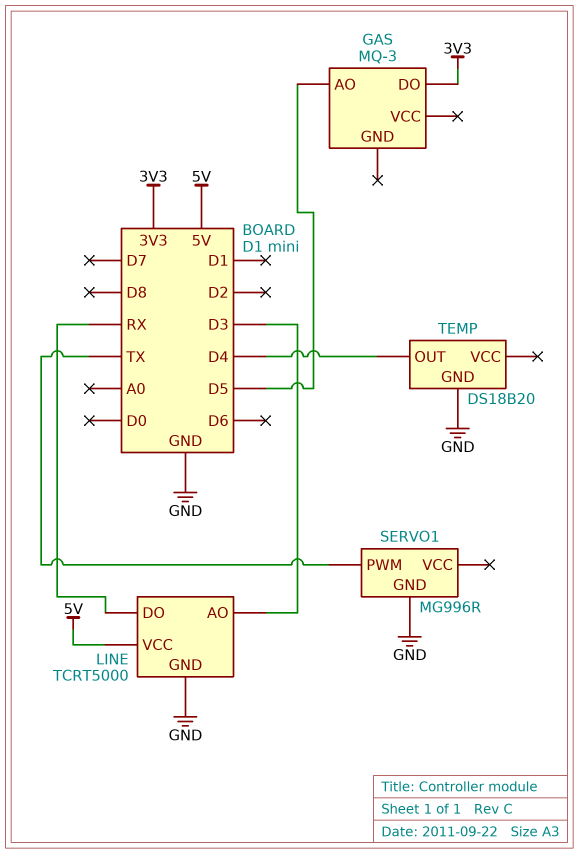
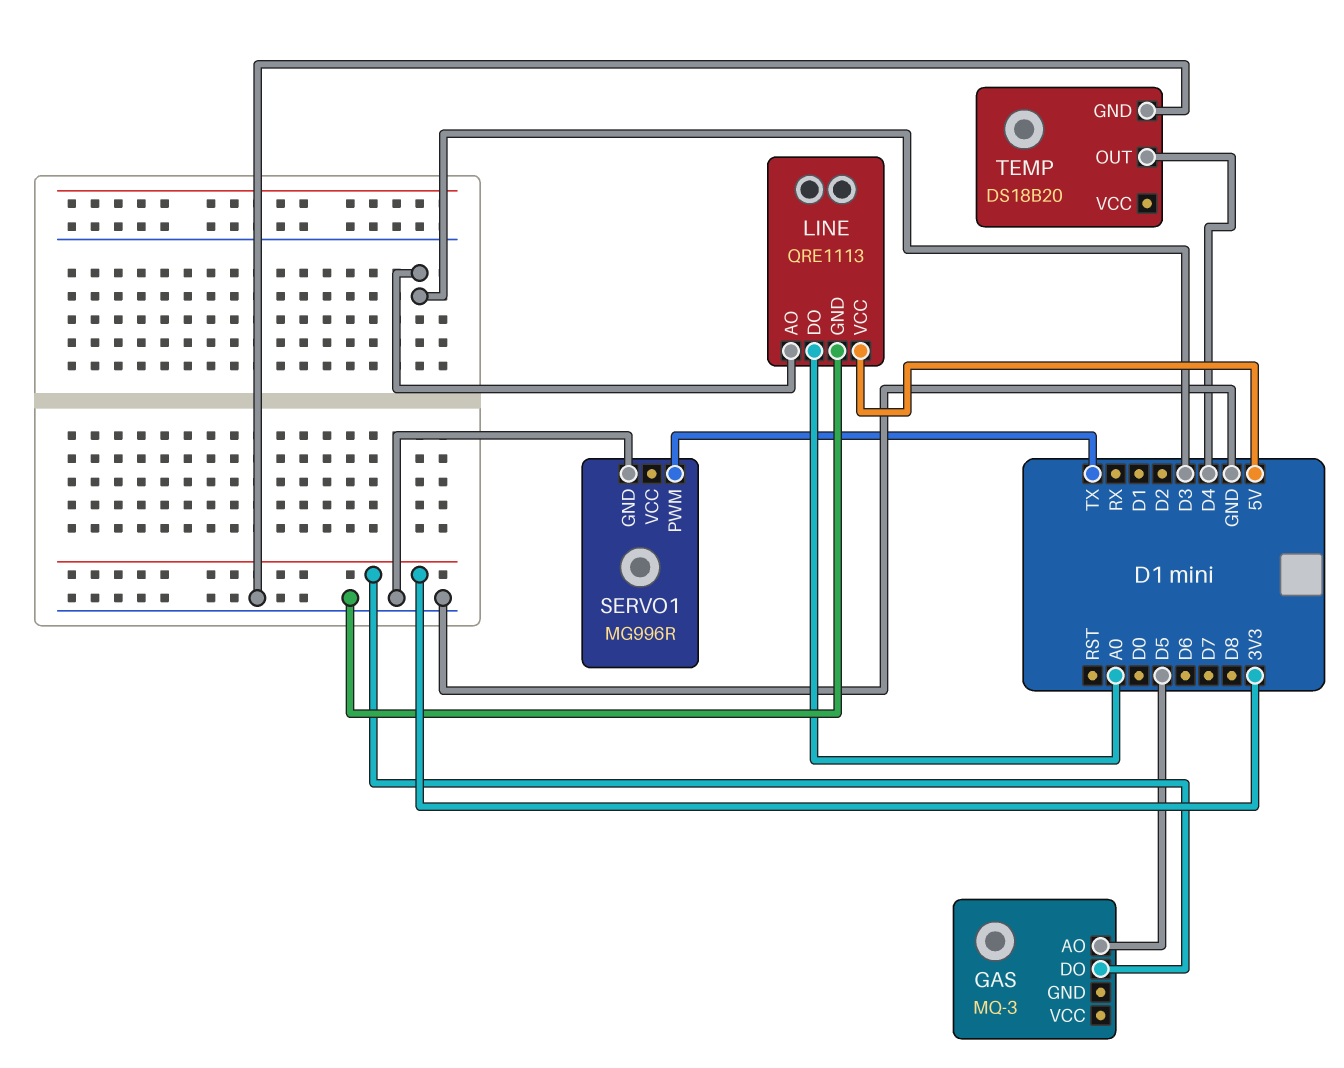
LINE: TCRT5000 -> QRE1113
LINE pin DO: RX -> A0

